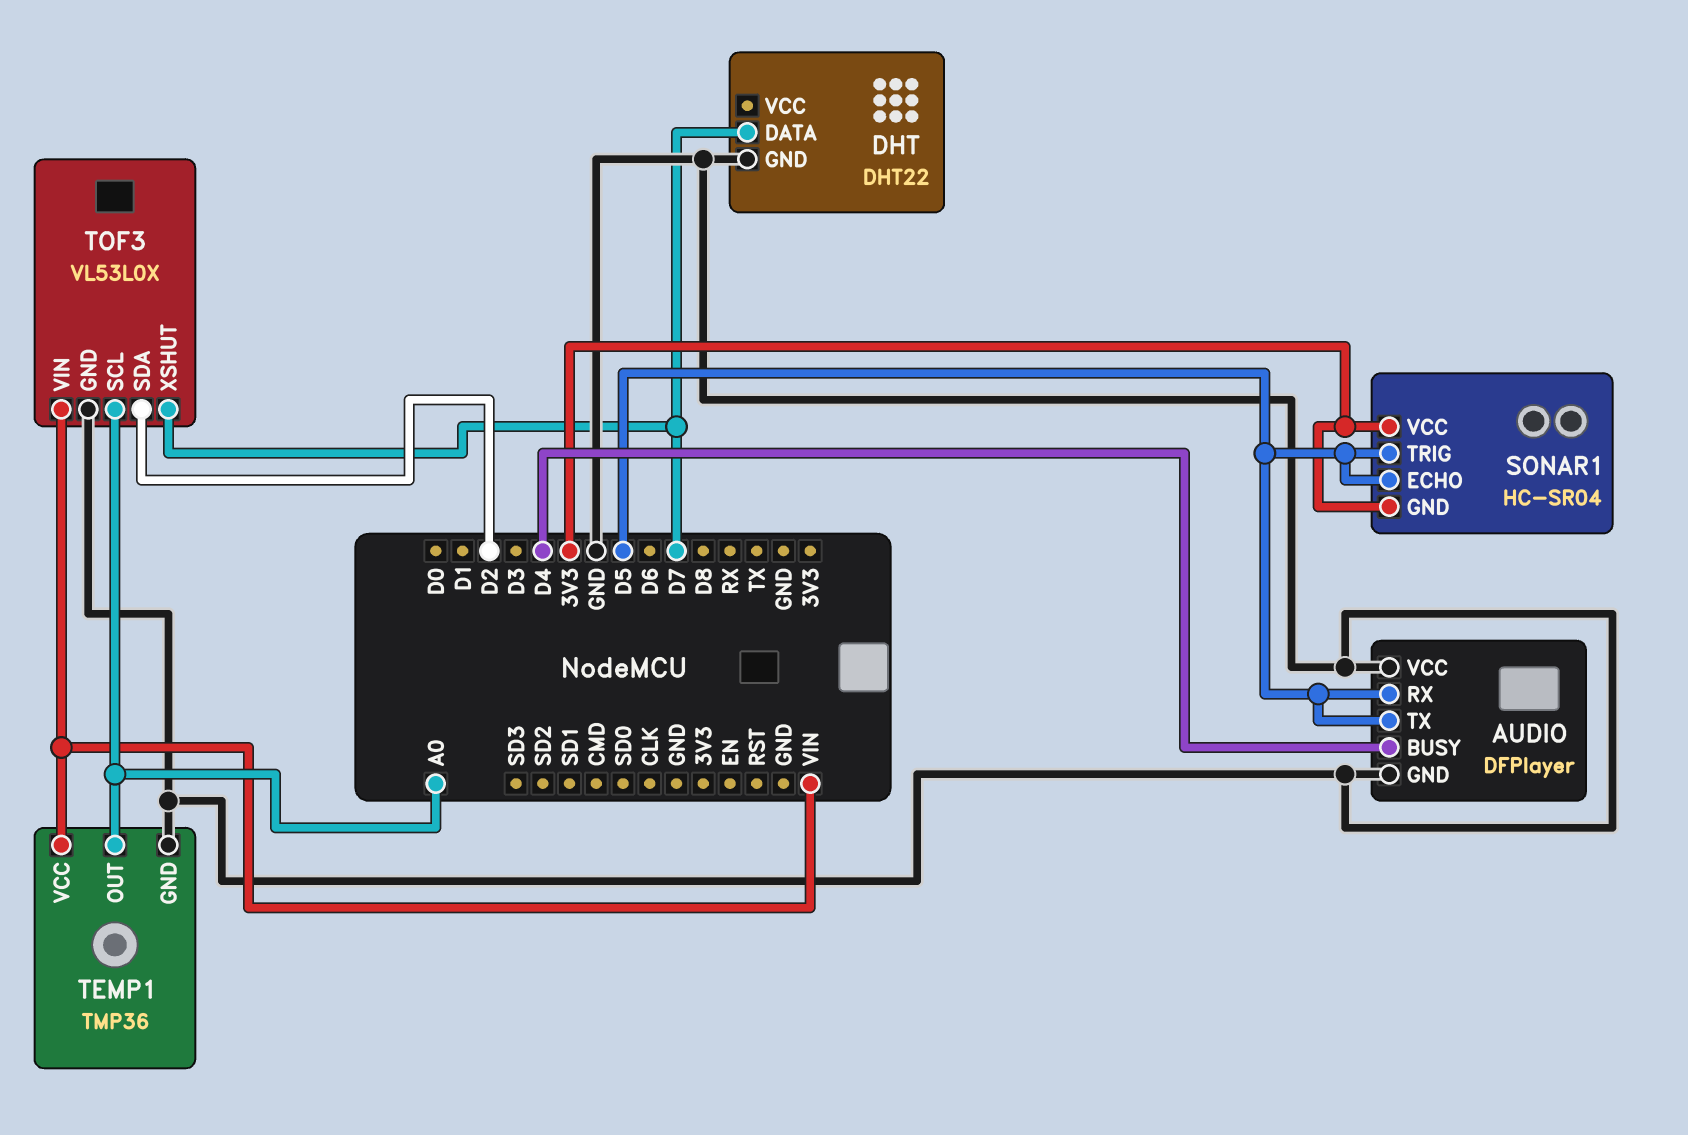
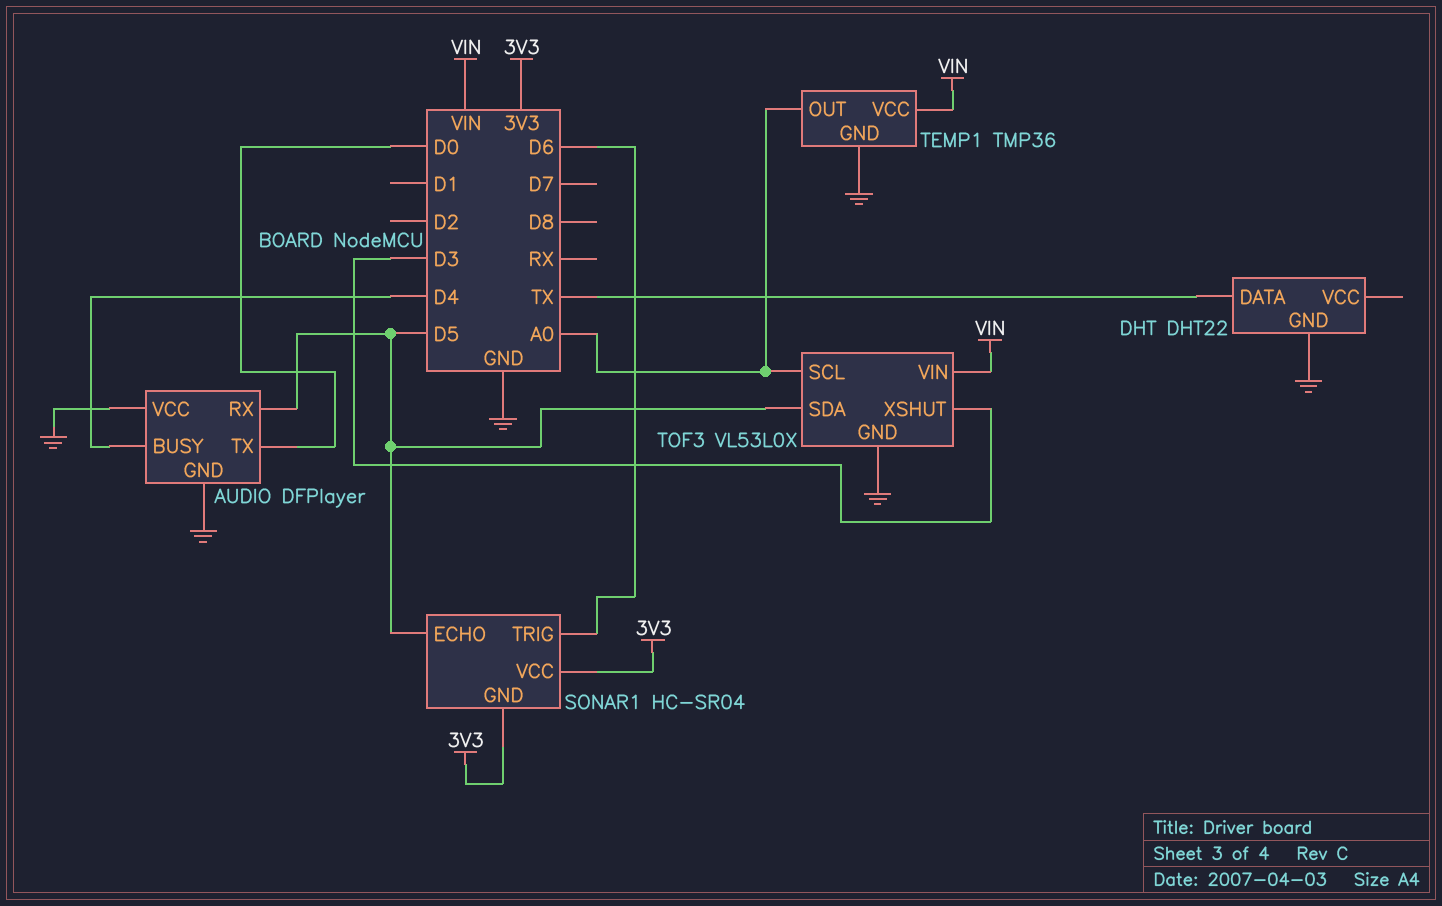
AUDIO pin TX: D5 -> D0
DHT pin DATA: D7 -> TX
SONAR1 pin TRIG: D5 -> D6
TOF3 pin SDA: D2 -> D5
TOF3 pin XSHUT: D7 -> D3

